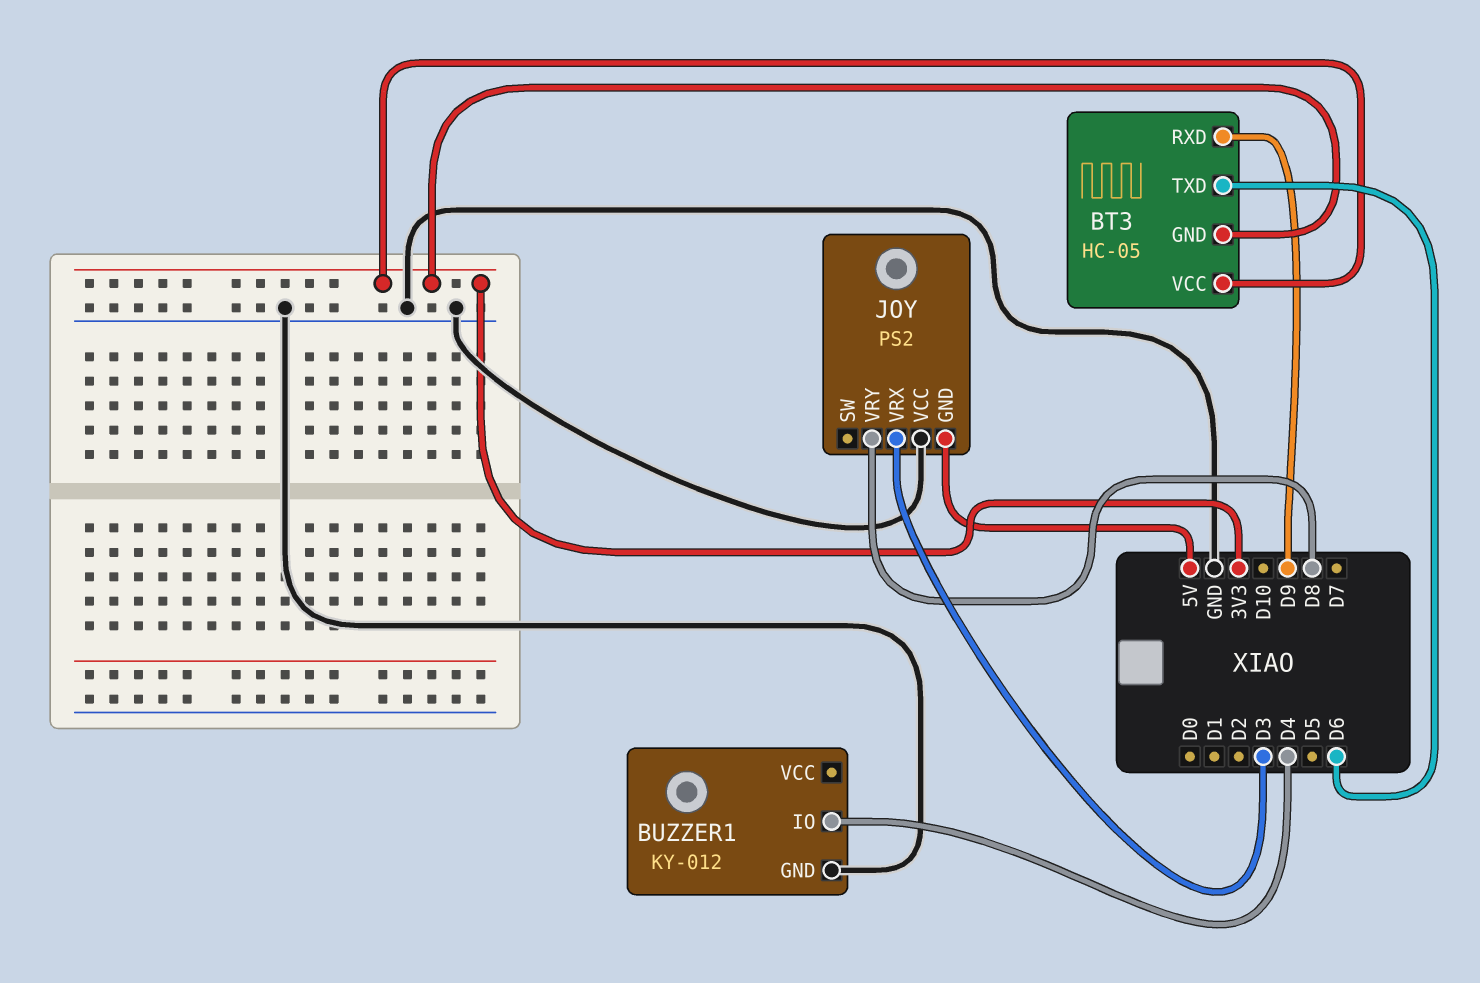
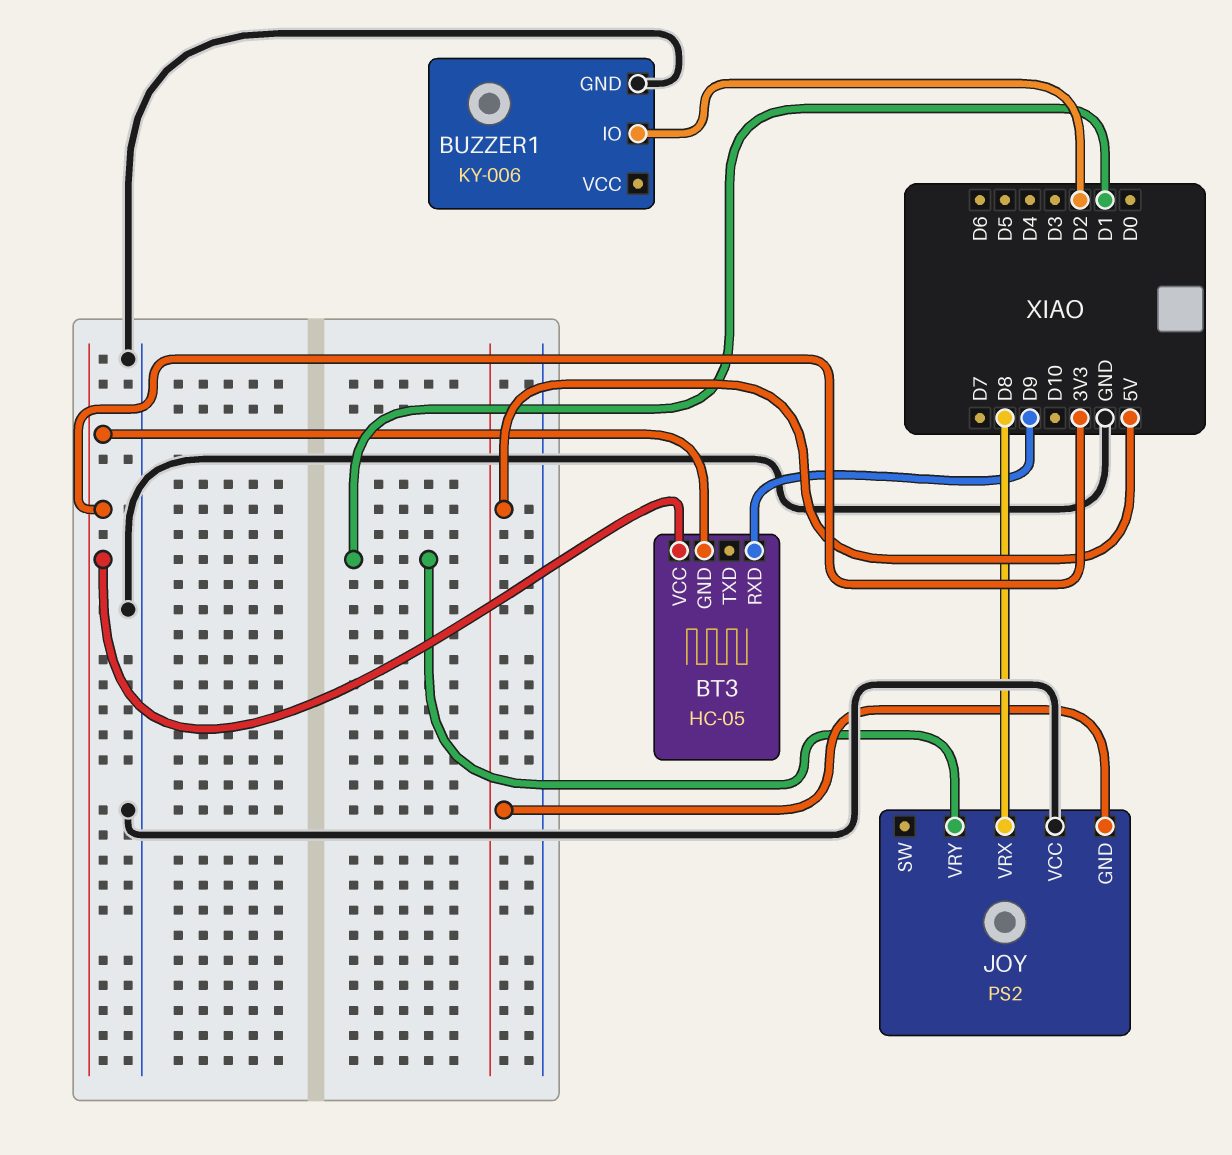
BT3 pin TXD: D6 -> none
BUZZER1: KY-012 -> KY-006
BUZZER1 pin IO: D4 -> D2
JOY pin VRX: D3 -> D8
JOY pin VRY: D8 -> D1

